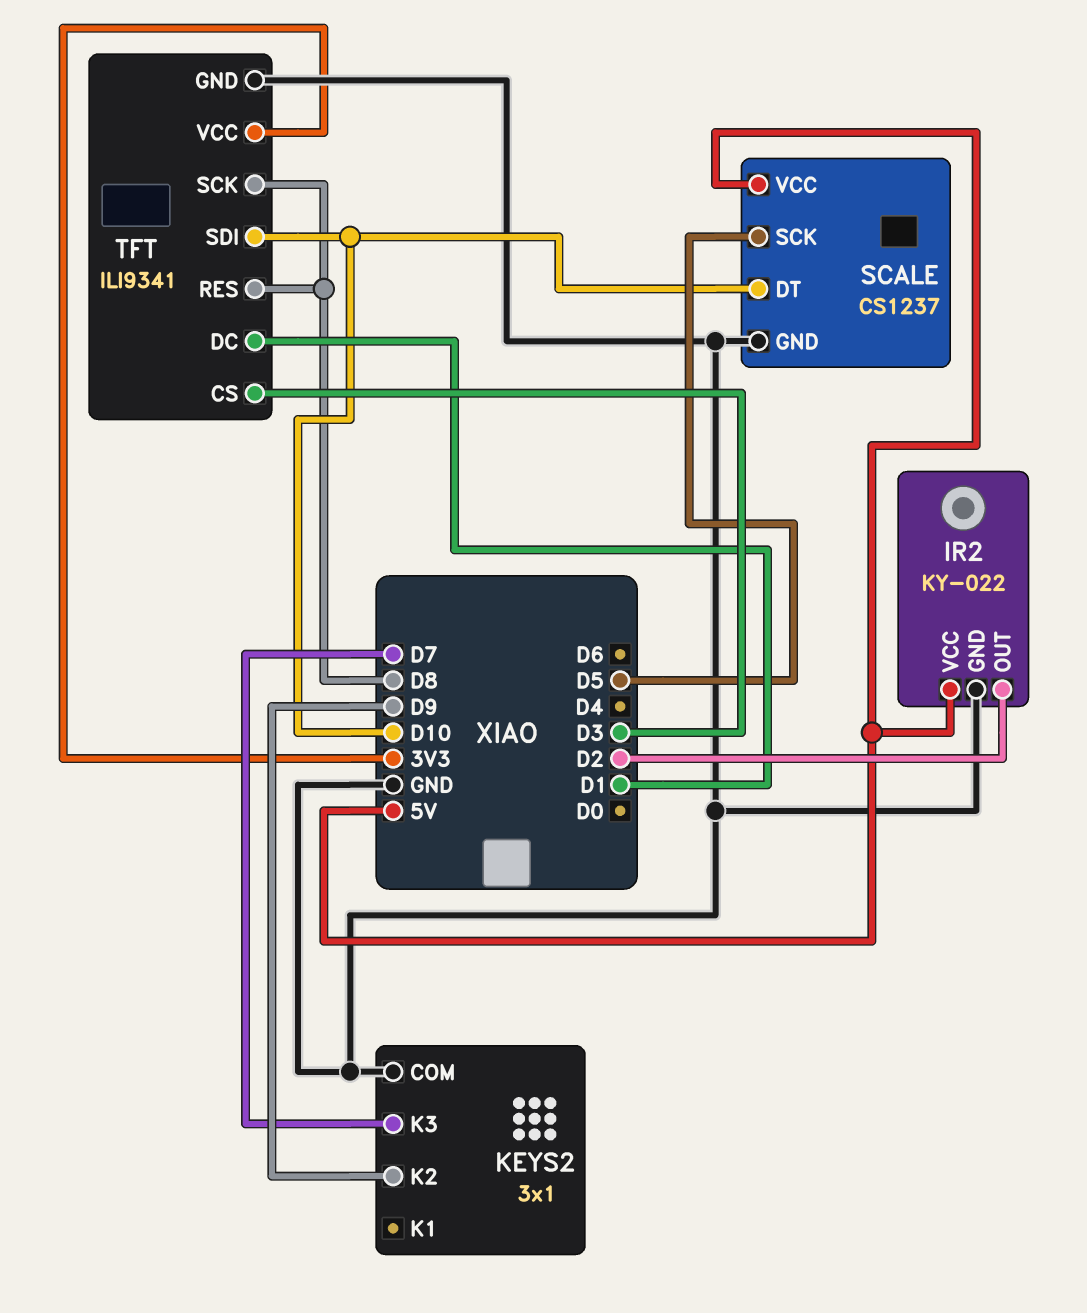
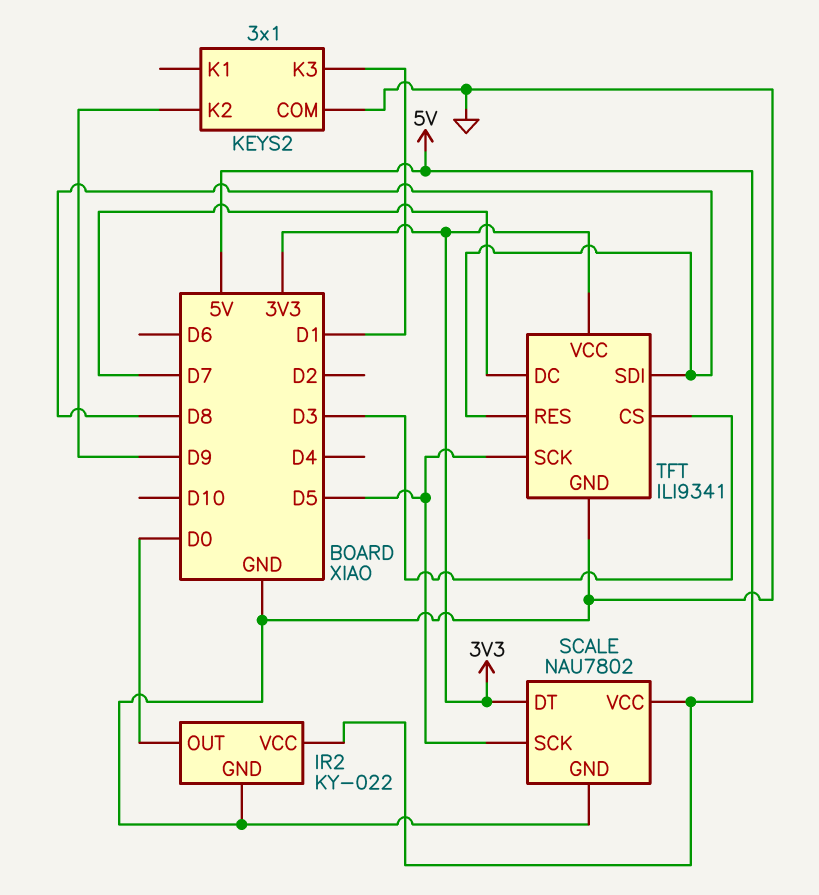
IR2 pin OUT: D2 -> D0
KEYS2 pin K3: D7 -> D1
SCALE: CS1237 -> NAU7802
SCALE pin DT: D10 -> 3V3
TFT pin DC: D1 -> D7
TFT pin SCK: D8 -> D5
TFT pin SDI: D10 -> D8

